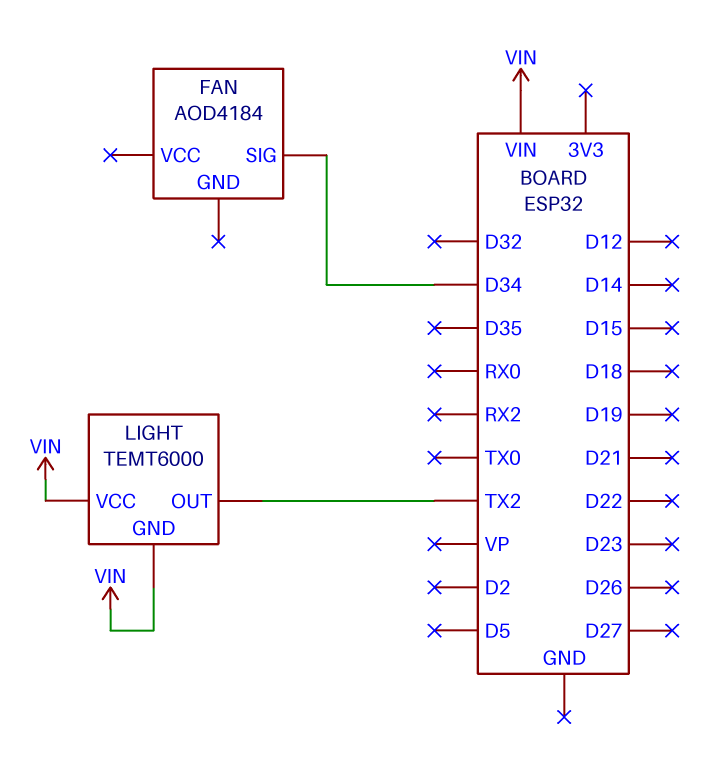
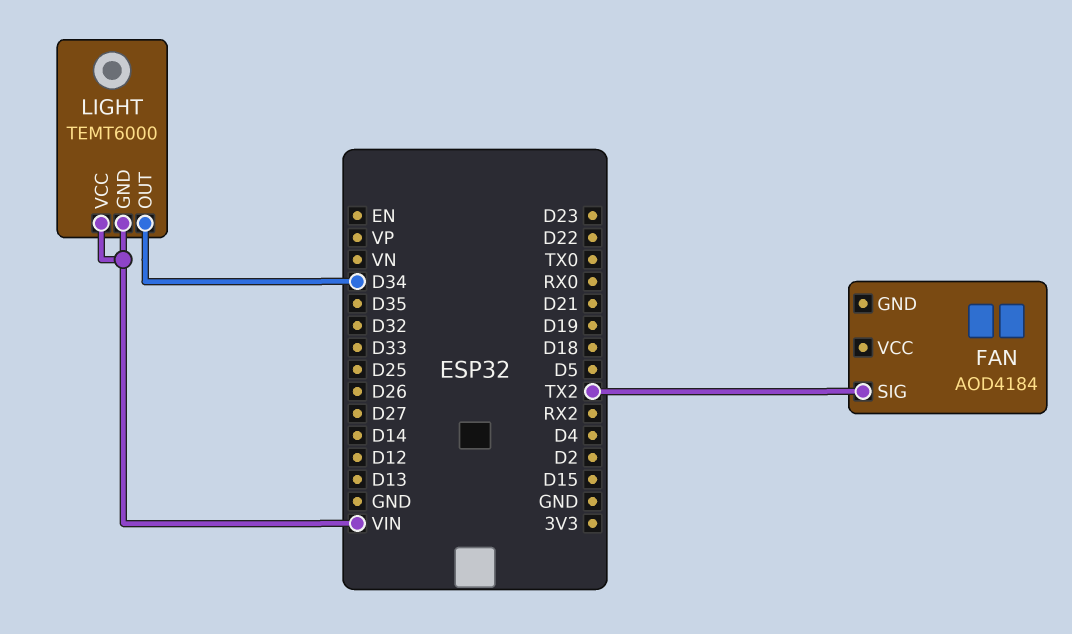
FAN pin SIG: D34 -> TX2
LIGHT pin OUT: TX2 -> D34

